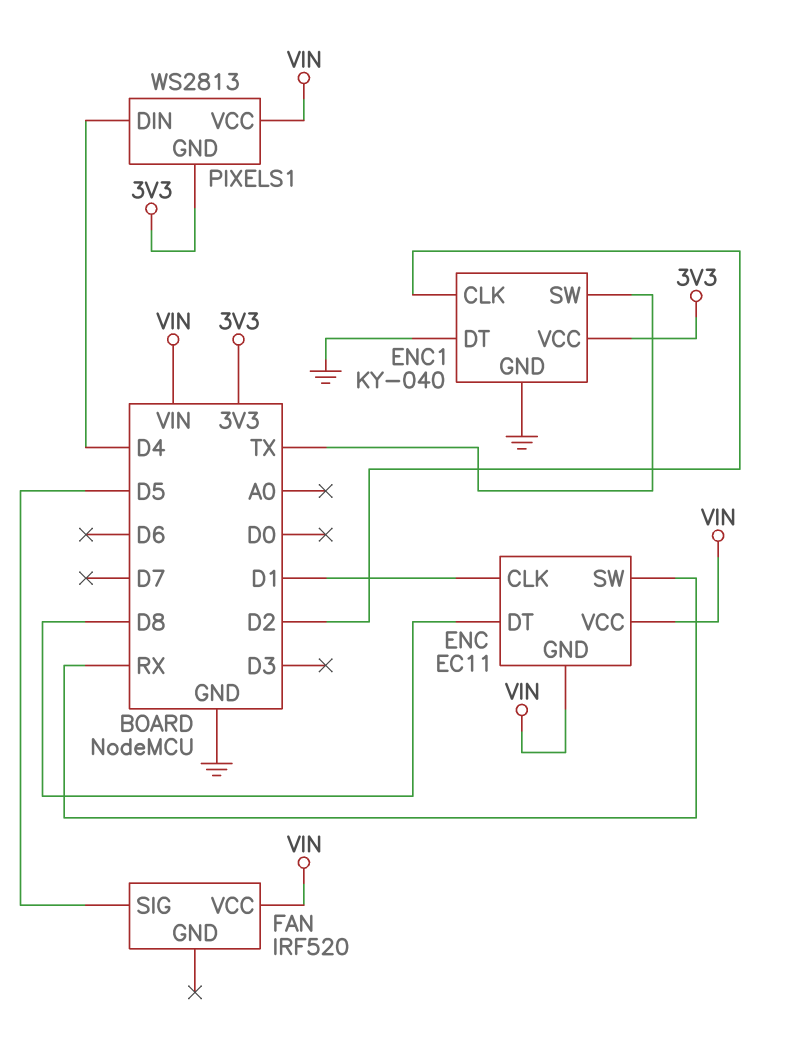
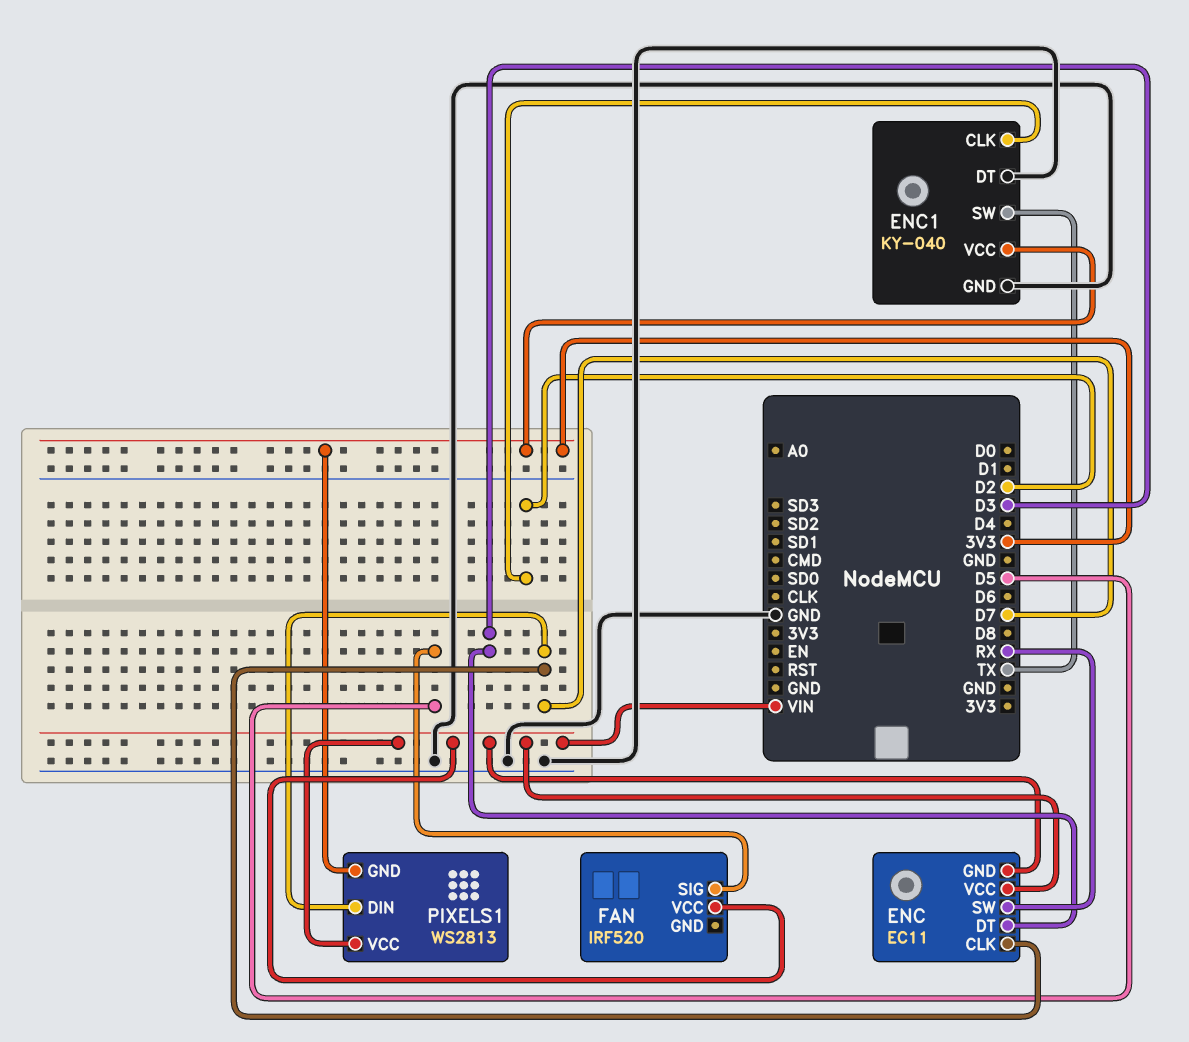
ENC pin CLK: D1 -> D7
ENC pin DT: D8 -> D3
PIXELS1 pin DIN: D4 -> D7

